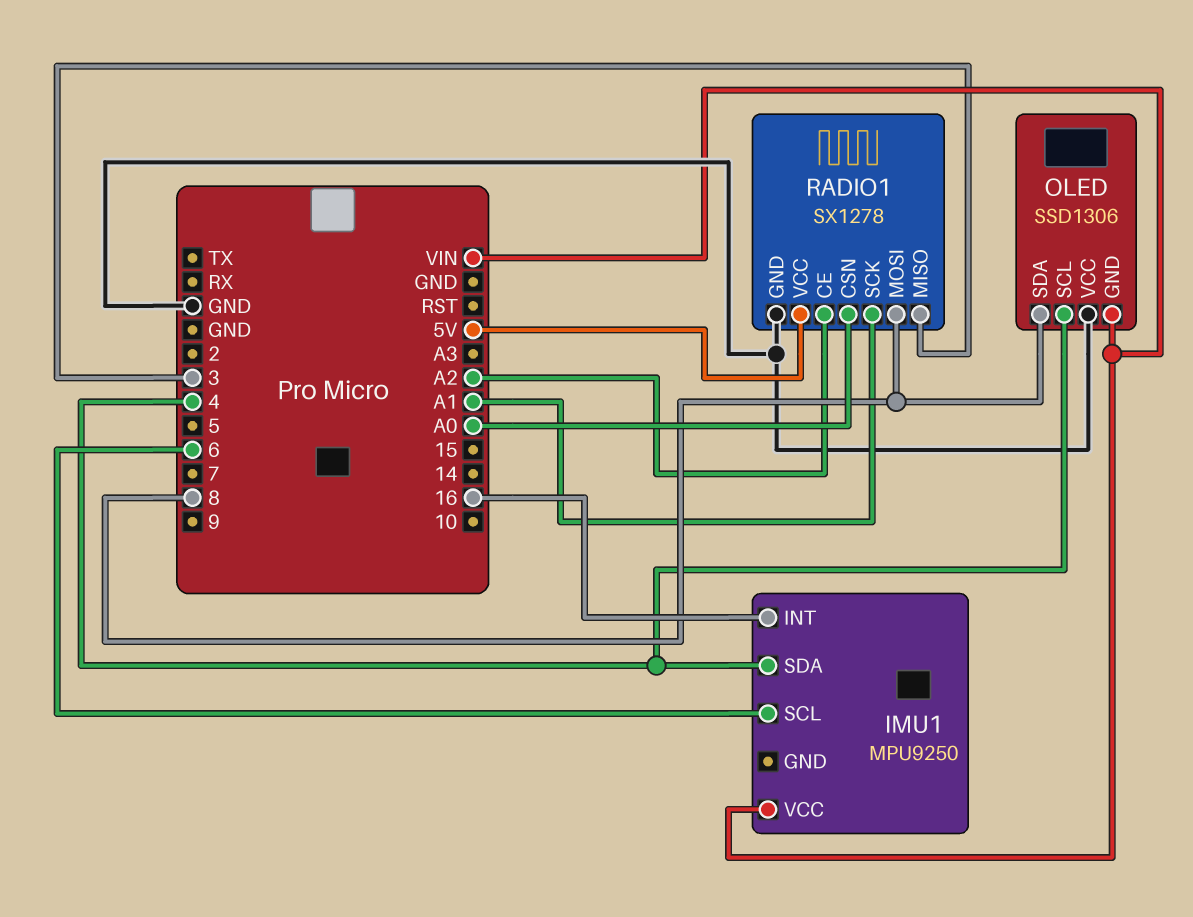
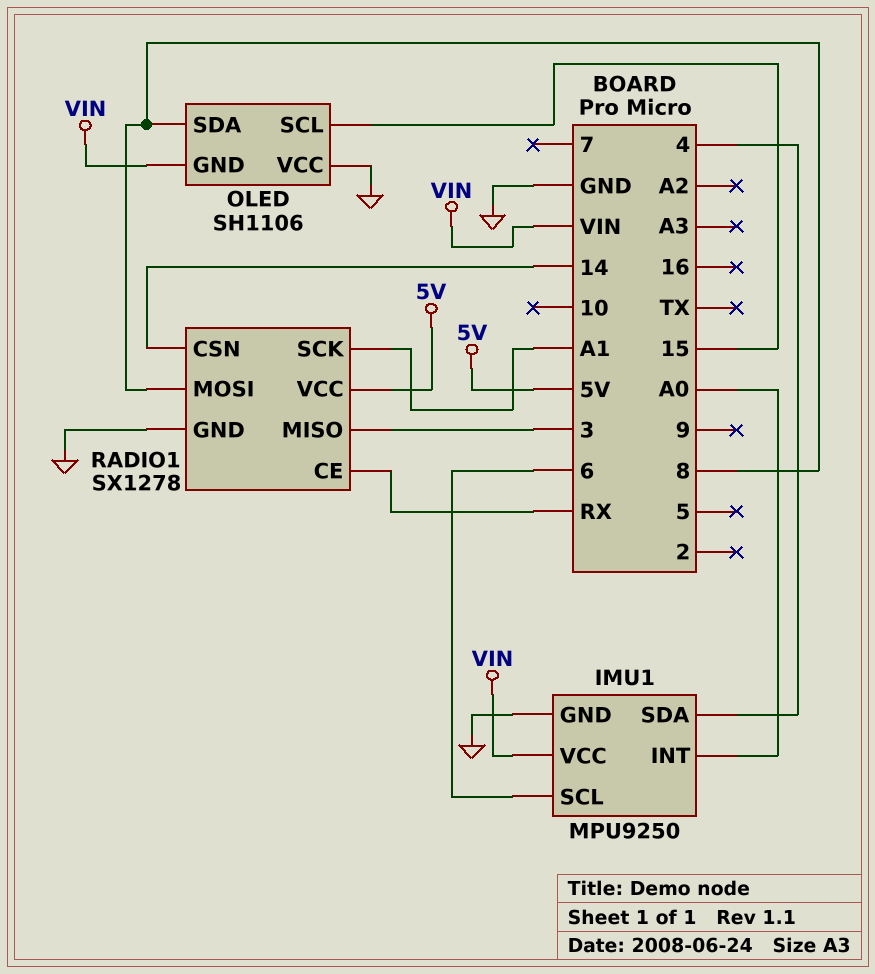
IMU1 pin GND: none -> GND
IMU1 pin INT: 16 -> A0
OLED: SSD1306 -> SH1106
OLED pin SCL: 4 -> 15
RADIO1 pin CE: A2 -> RX
RADIO1 pin CSN: A0 -> 14

